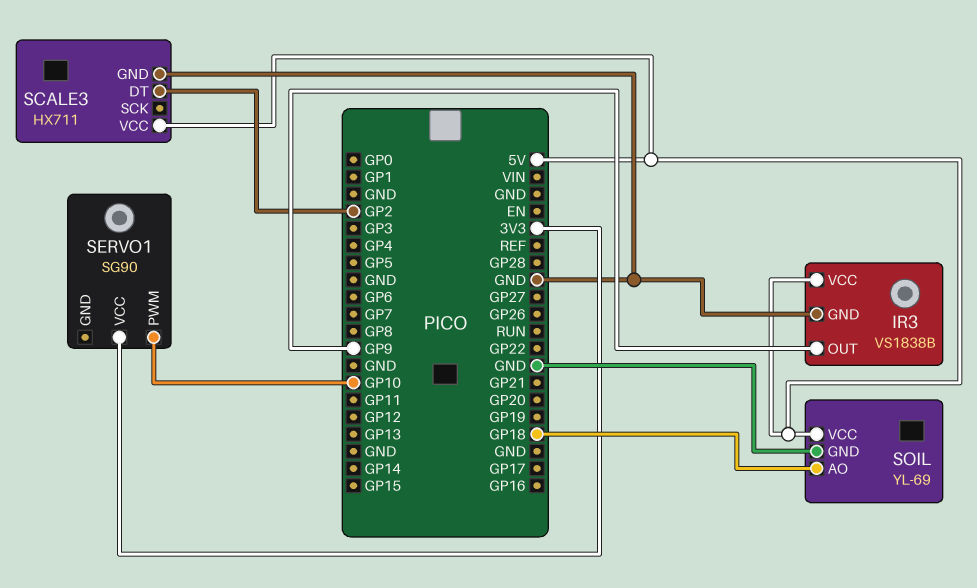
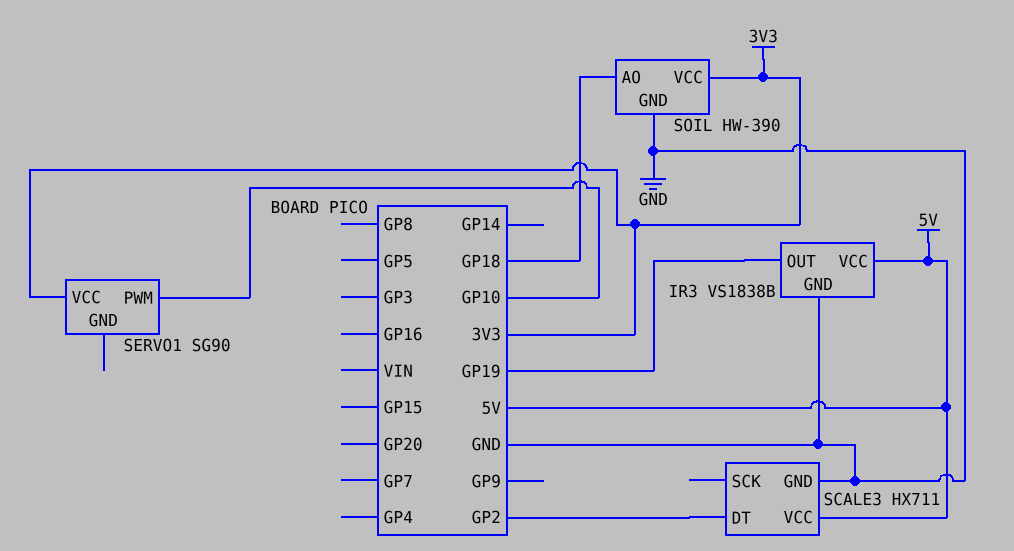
IR3 pin OUT: GP9 -> GP19
SOIL: YL-69 -> HW-390
SOIL pin VCC: 5V -> 3V3

